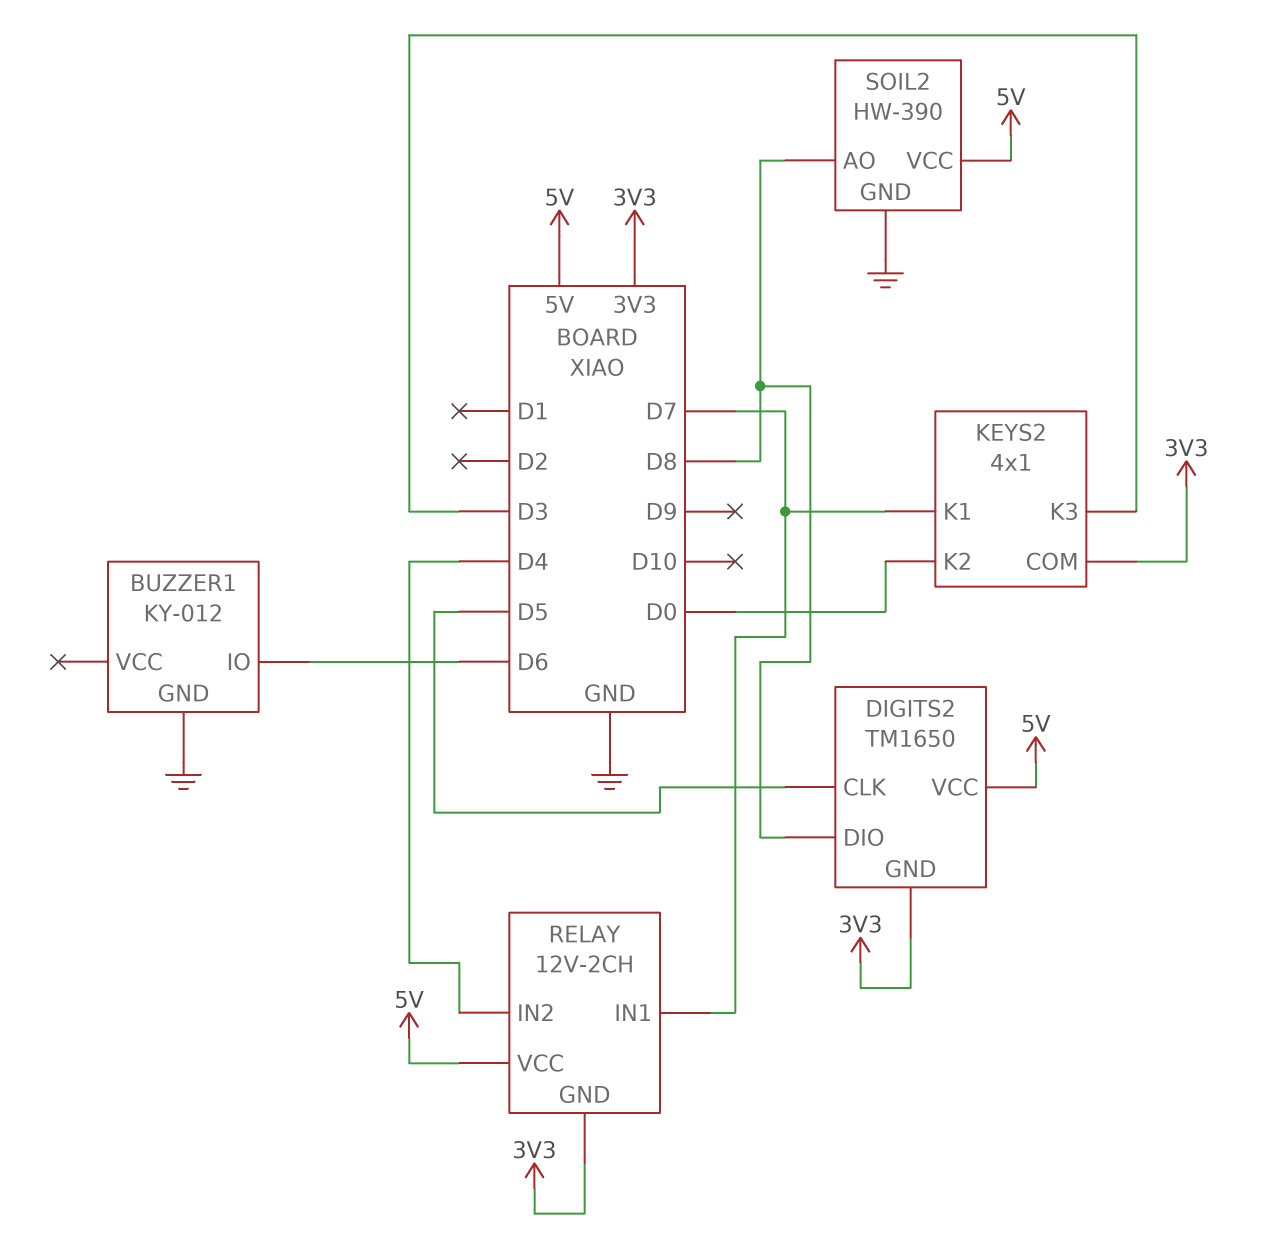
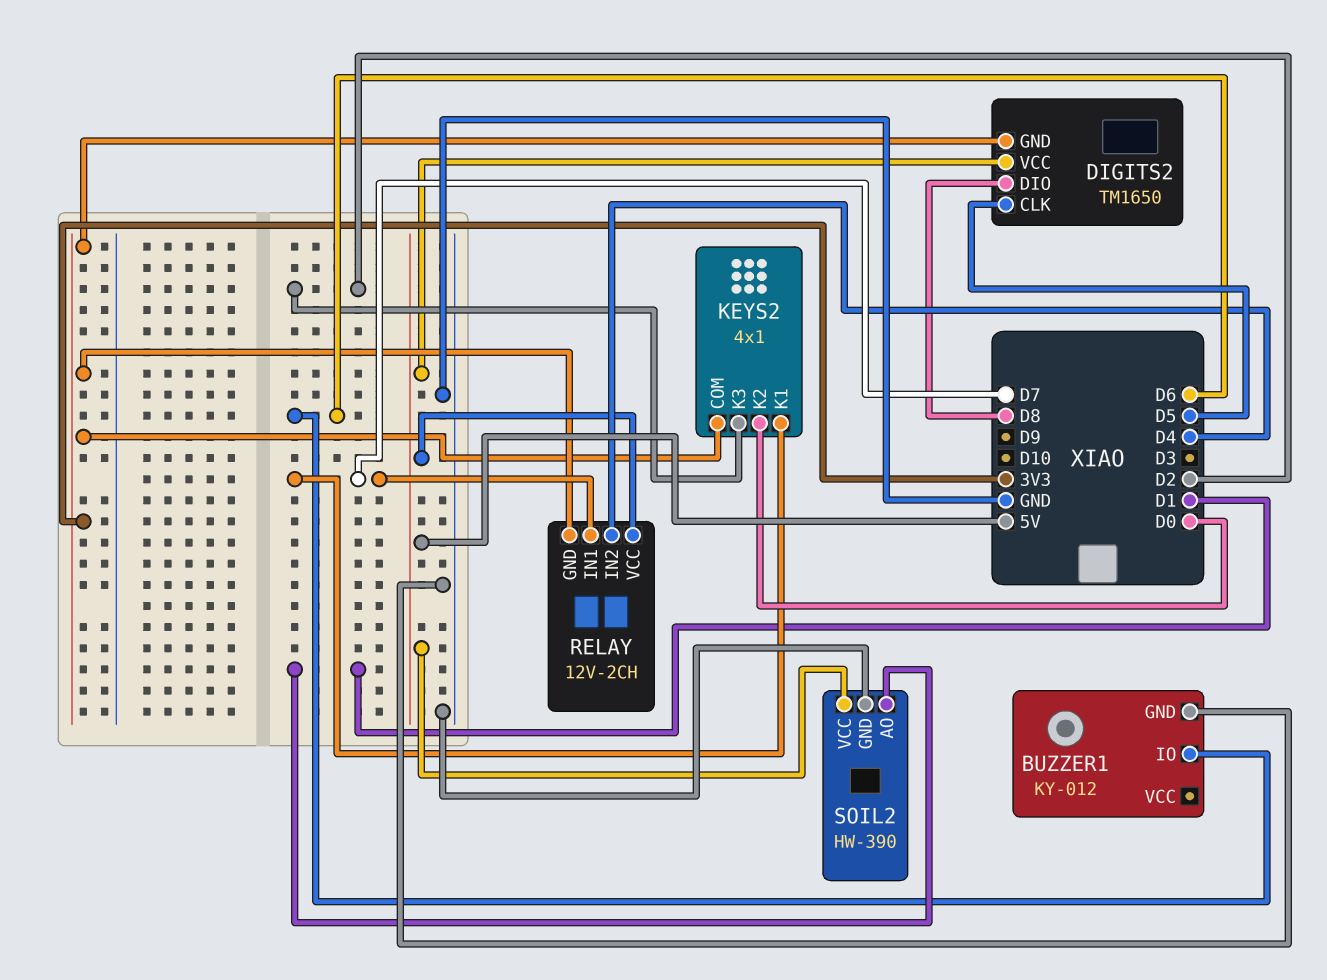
KEYS2 pin K3: D3 -> D2
SOIL2 pin AO: D8 -> D1

